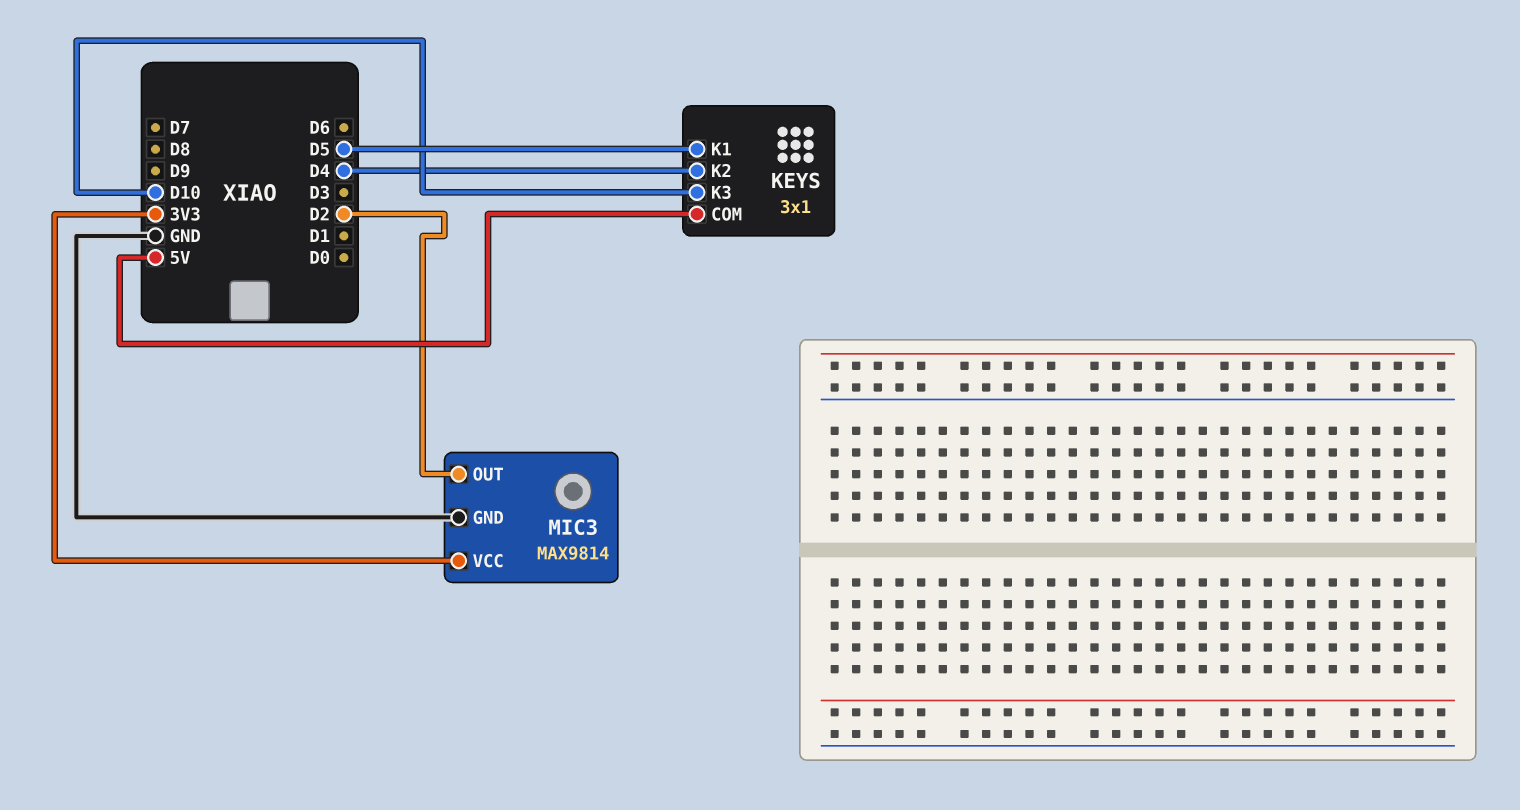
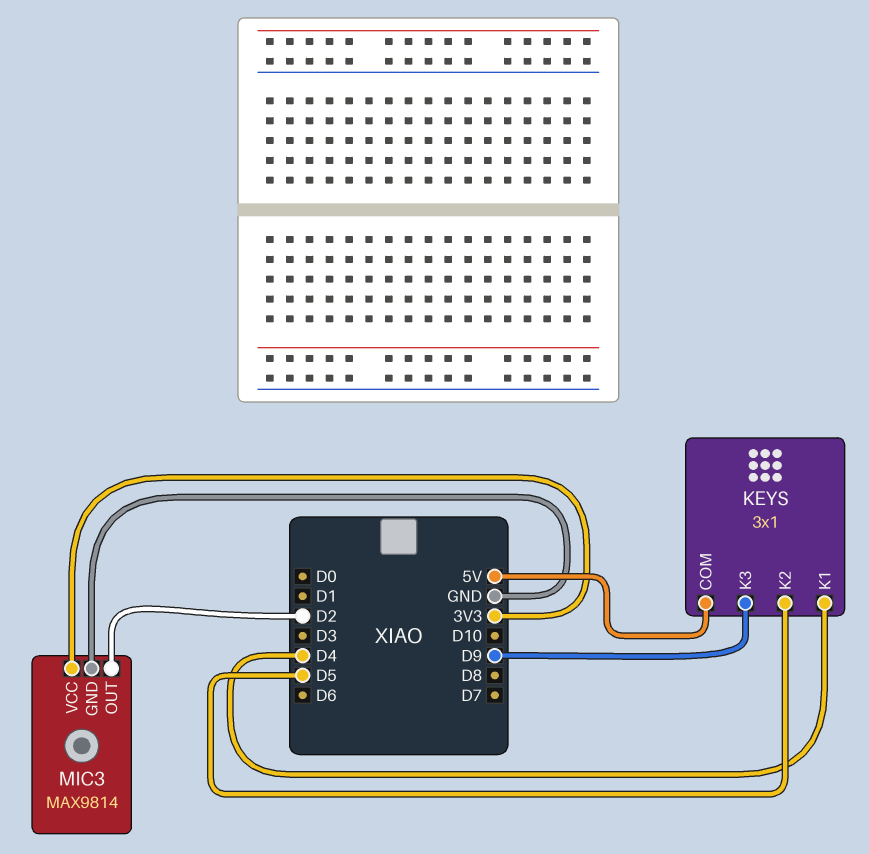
KEYS pin K1: D5 -> D4
KEYS pin K2: D4 -> D5
KEYS pin K3: D10 -> D9

